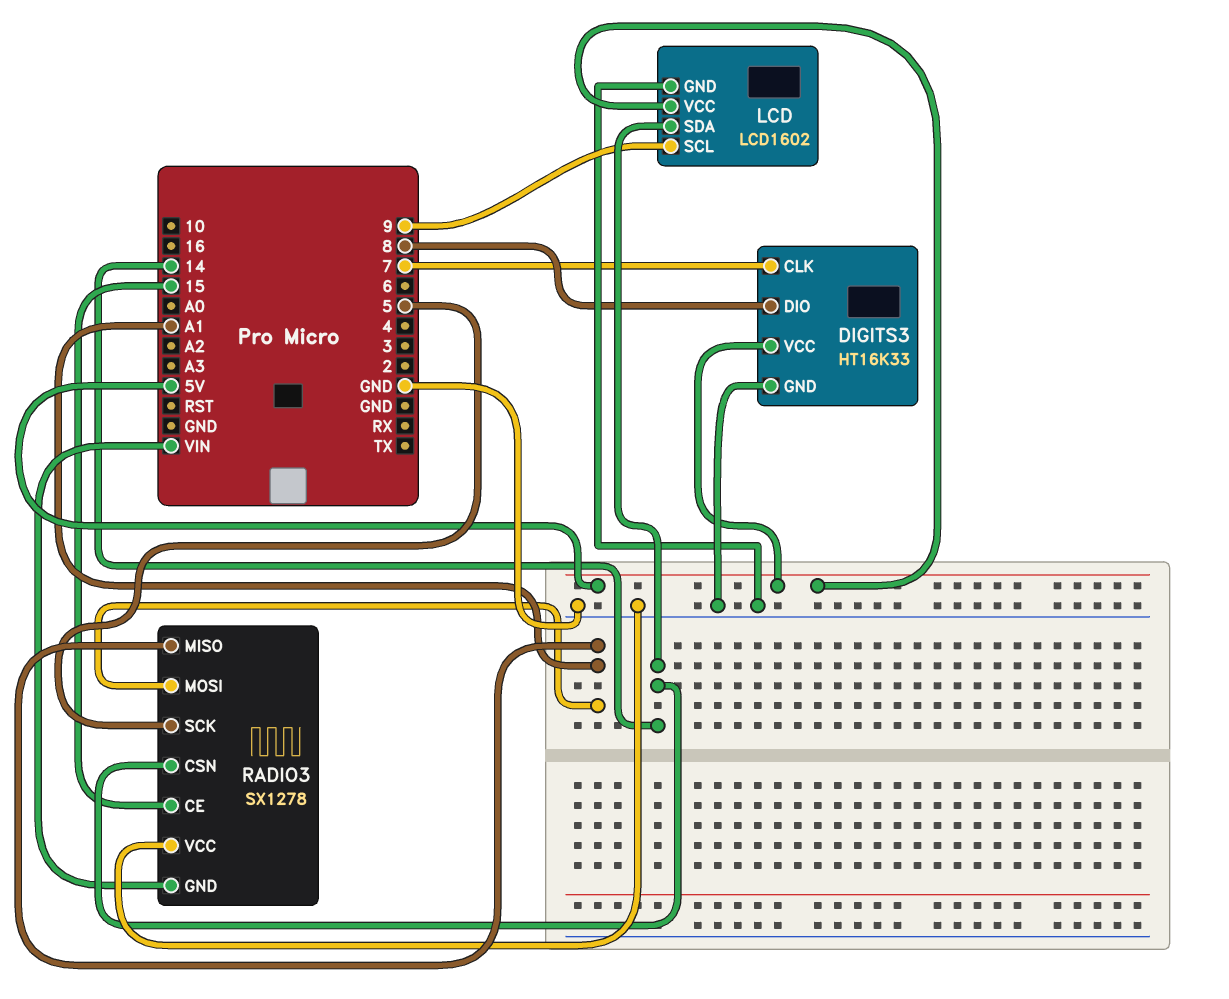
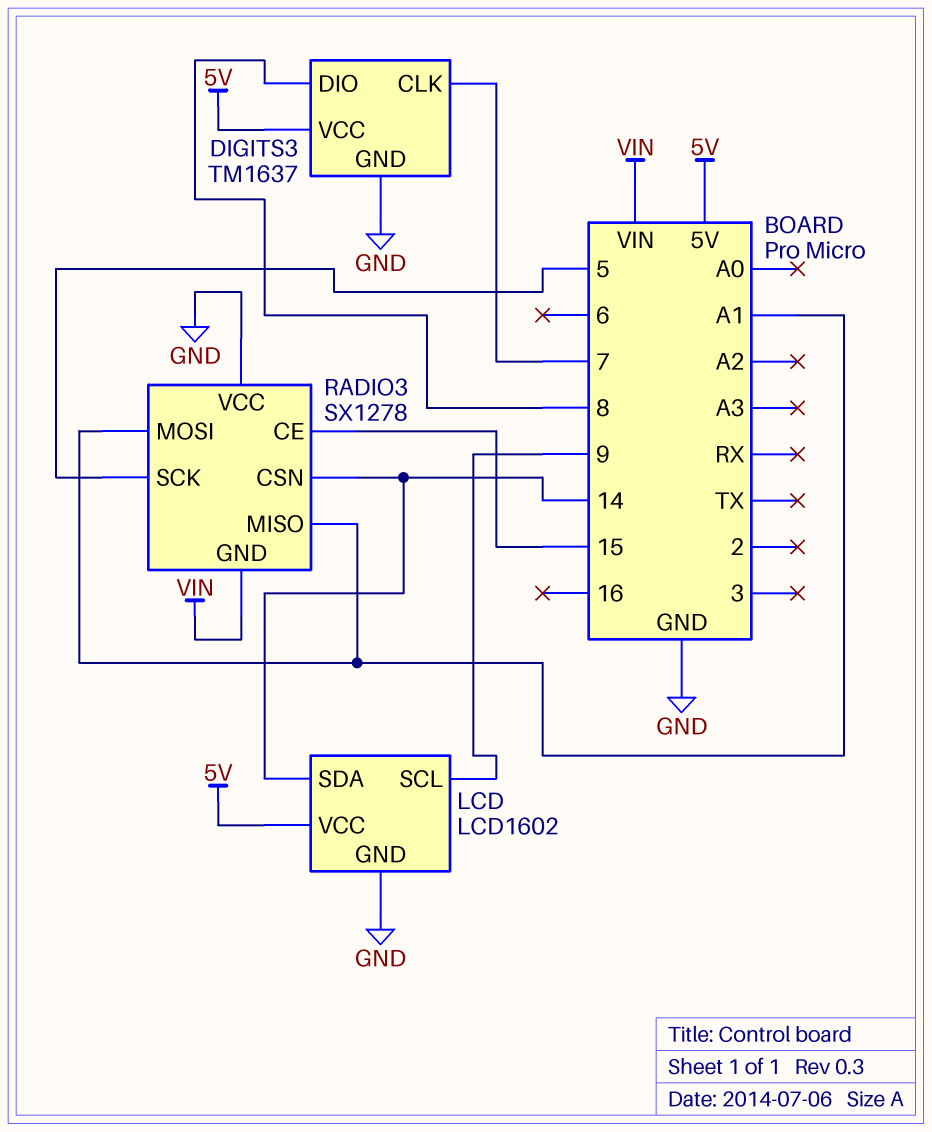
DIGITS3: HT16K33 -> TM1637

